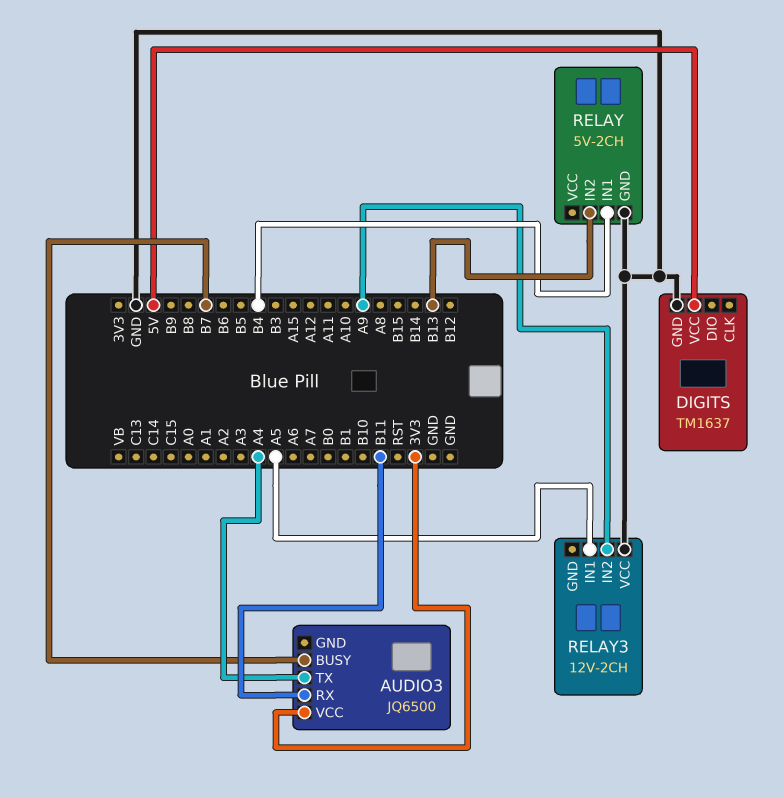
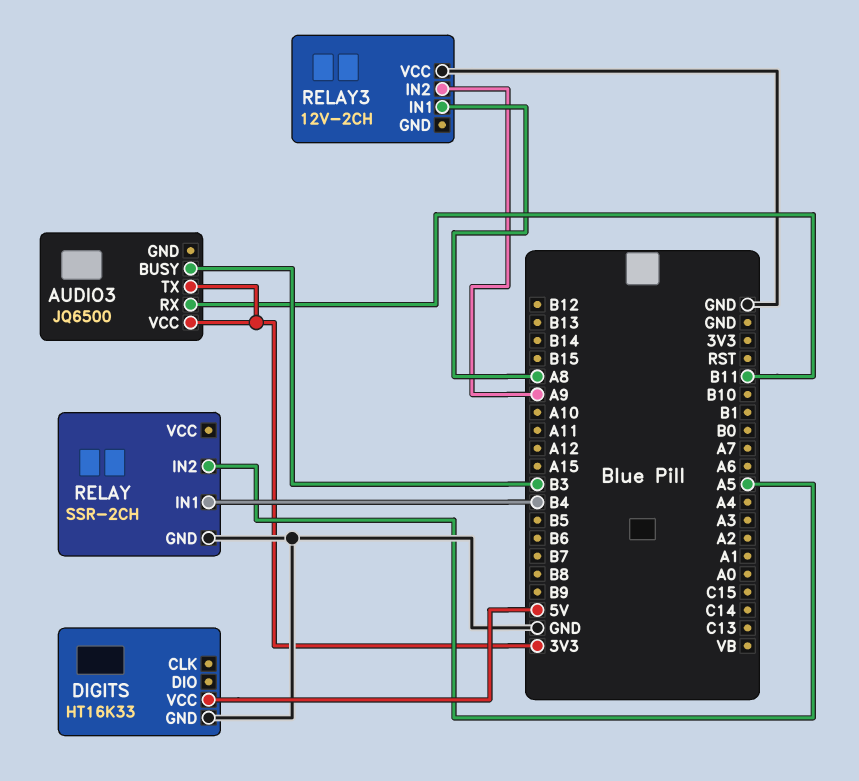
AUDIO3 pin BUSY: B7 -> B3
AUDIO3 pin TX: A4 -> 3V3
DIGITS: TM1637 -> HT16K33
RELAY: 5V-2CH -> SSR-2CH
RELAY pin IN2: B13 -> A5
RELAY3 pin IN1: A5 -> A8

